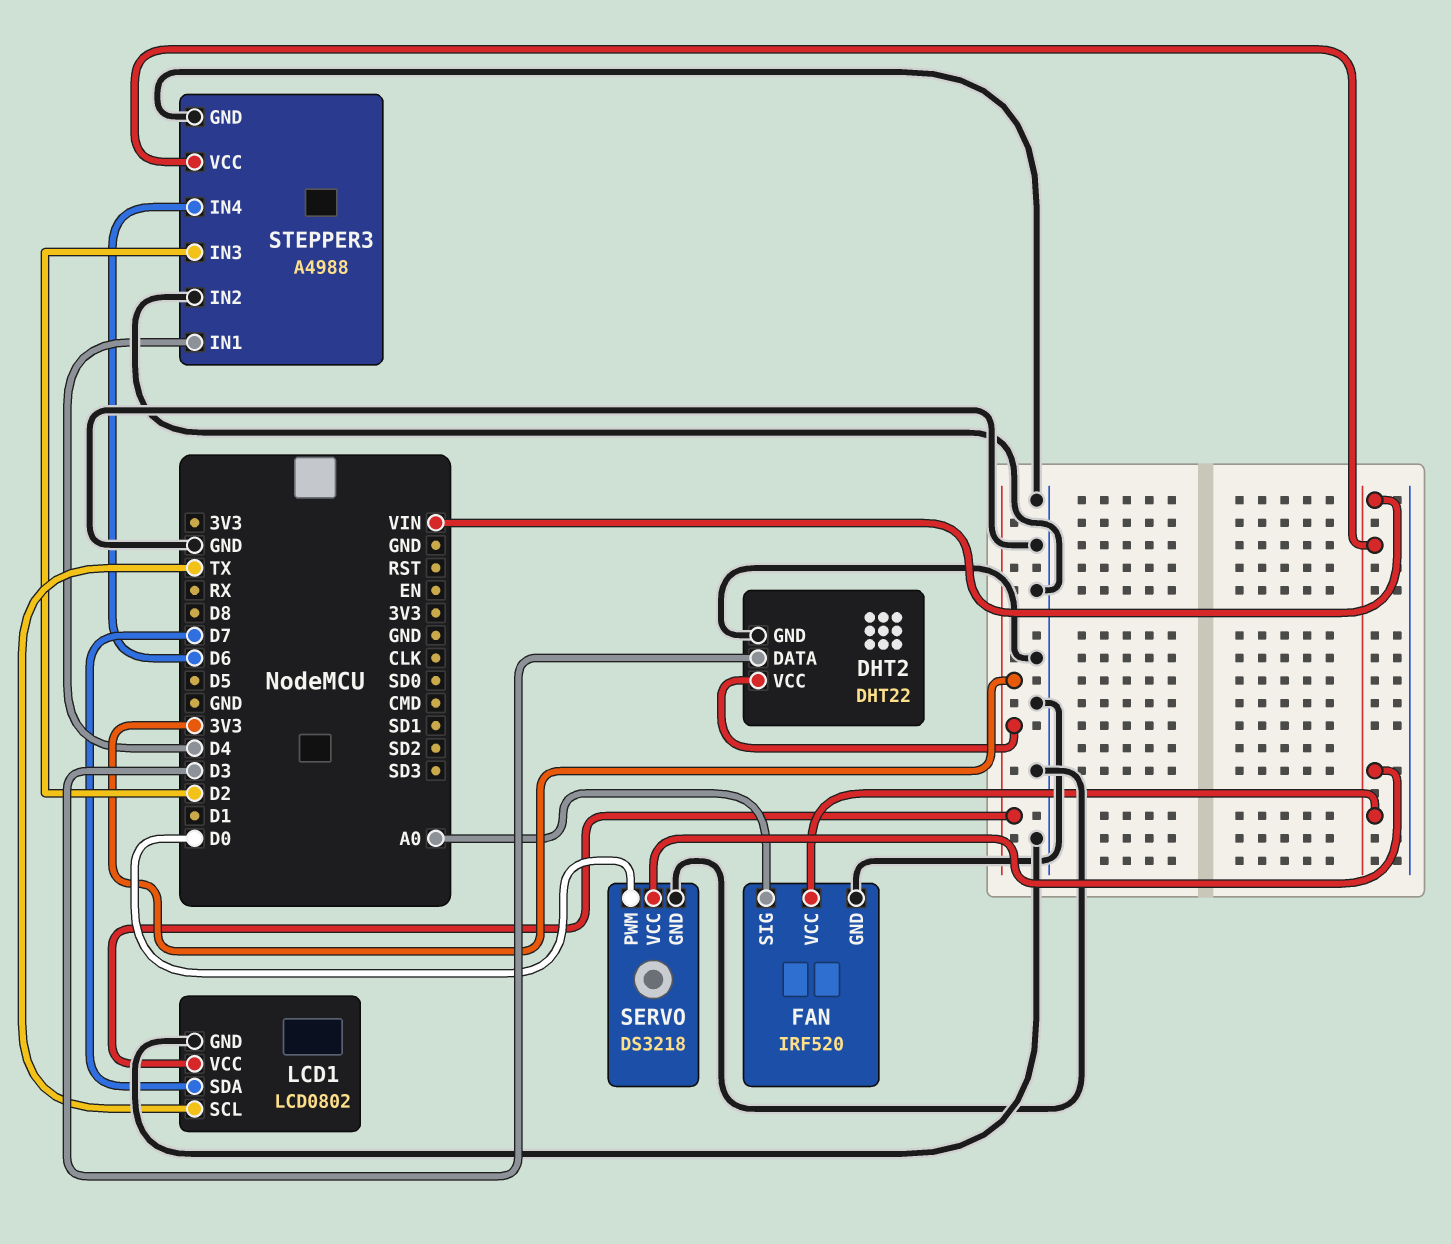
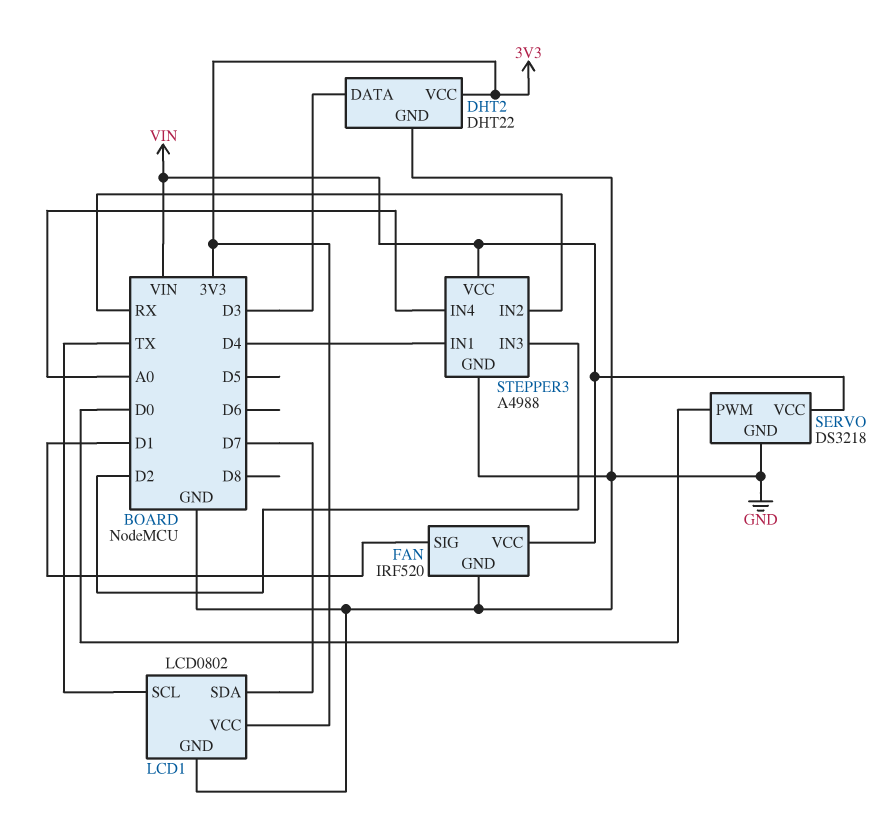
FAN pin SIG: A0 -> D1
STEPPER3 pin IN2: GND -> RX
STEPPER3 pin IN4: D6 -> A0

